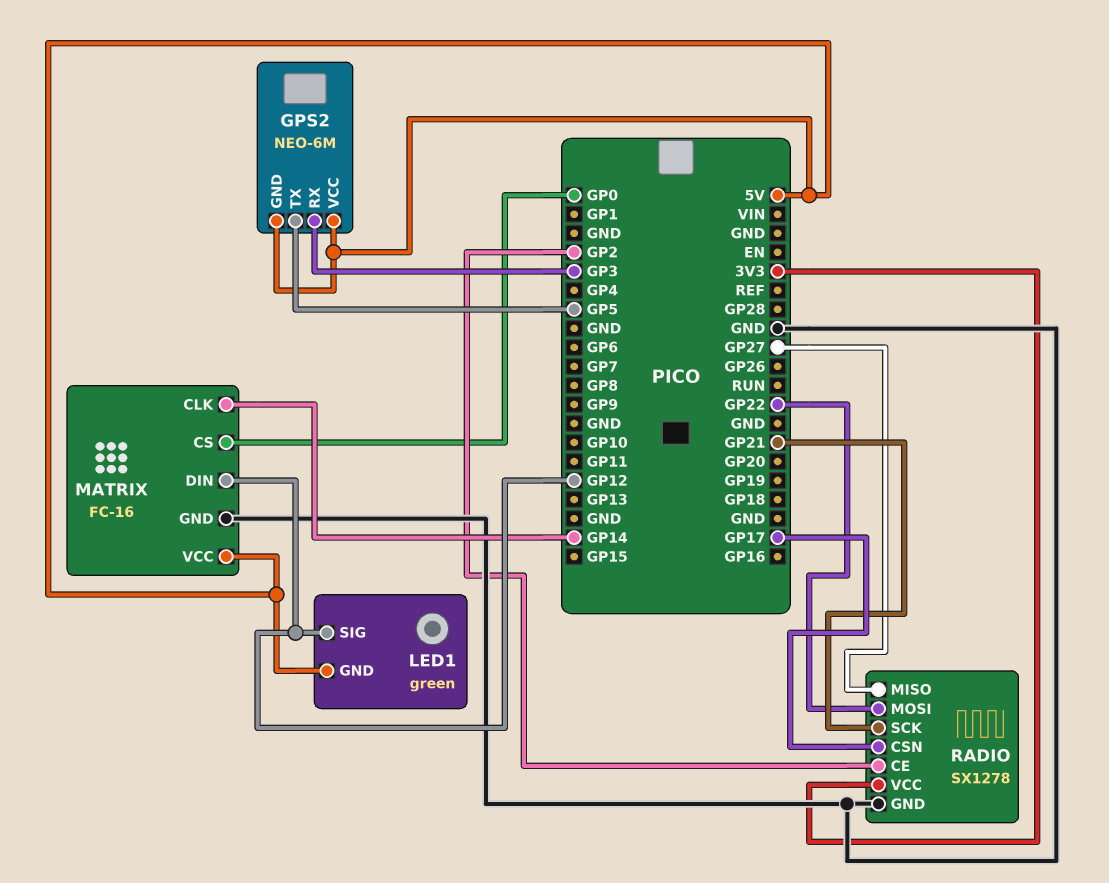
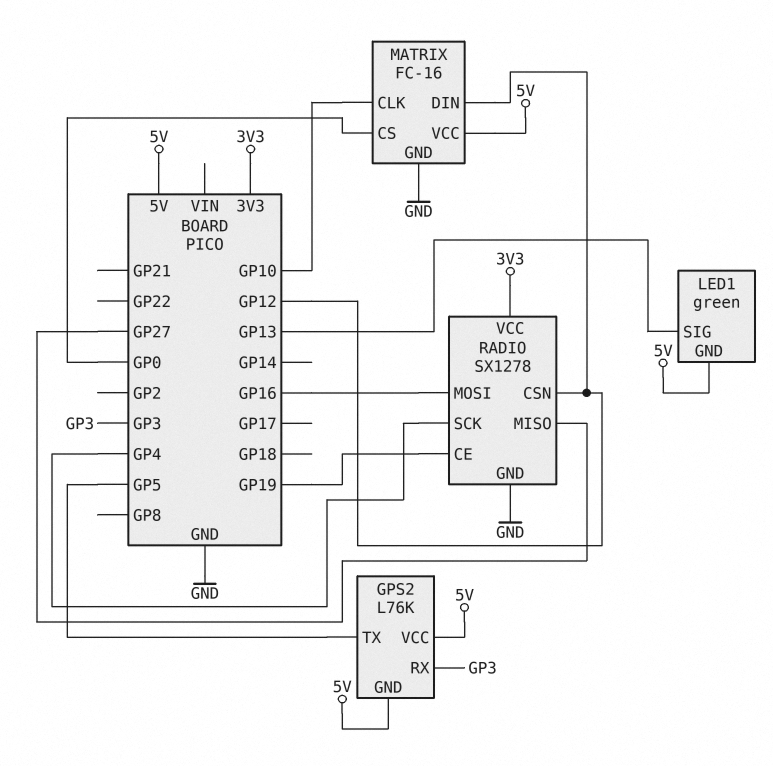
GPS2: NEO-6M -> L76K
LED1 pin SIG: GP12 -> GP13
MATRIX pin CLK: GP14 -> GP10
RADIO pin CE: GP2 -> GP19
RADIO pin CSN: GP17 -> GP12
RADIO pin MOSI: GP22 -> GP16
RADIO pin SCK: GP21 -> GP4

